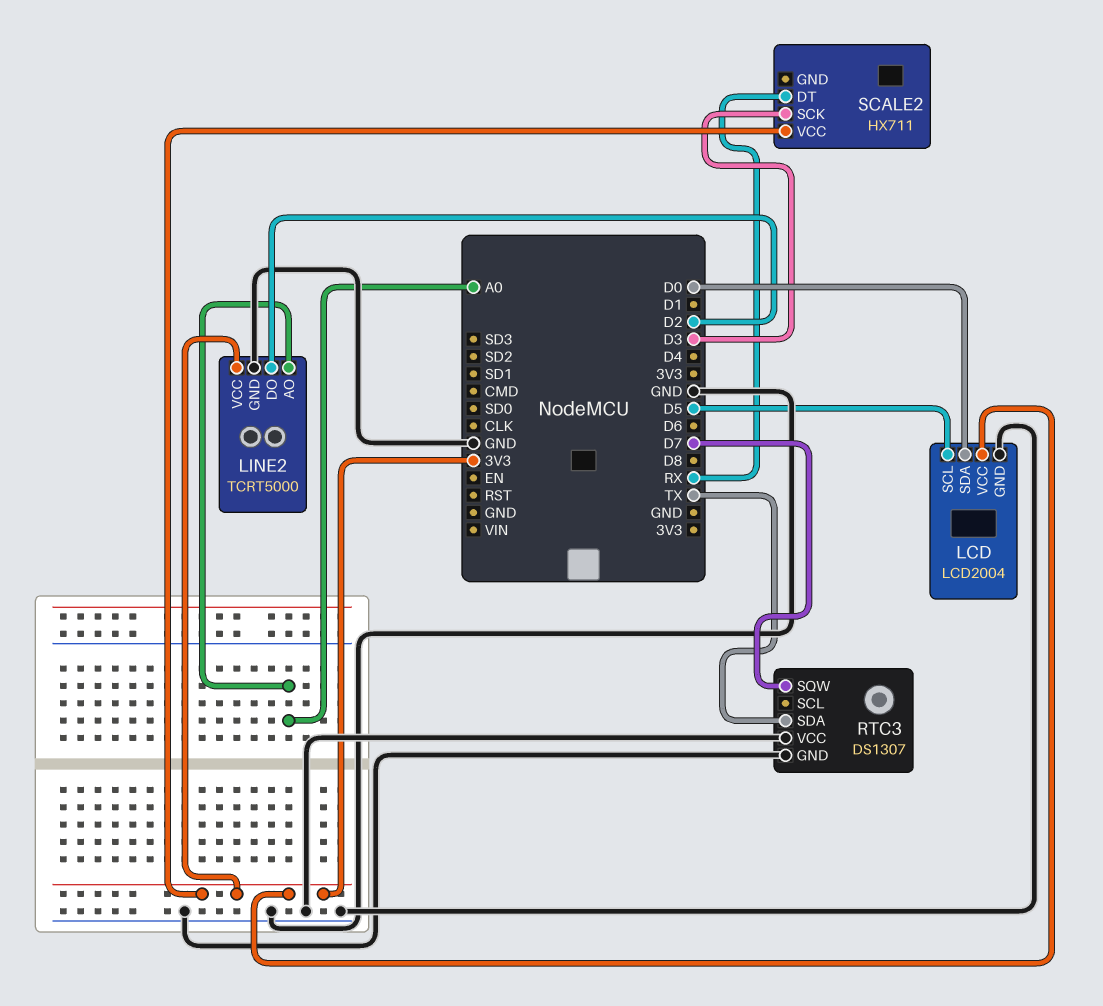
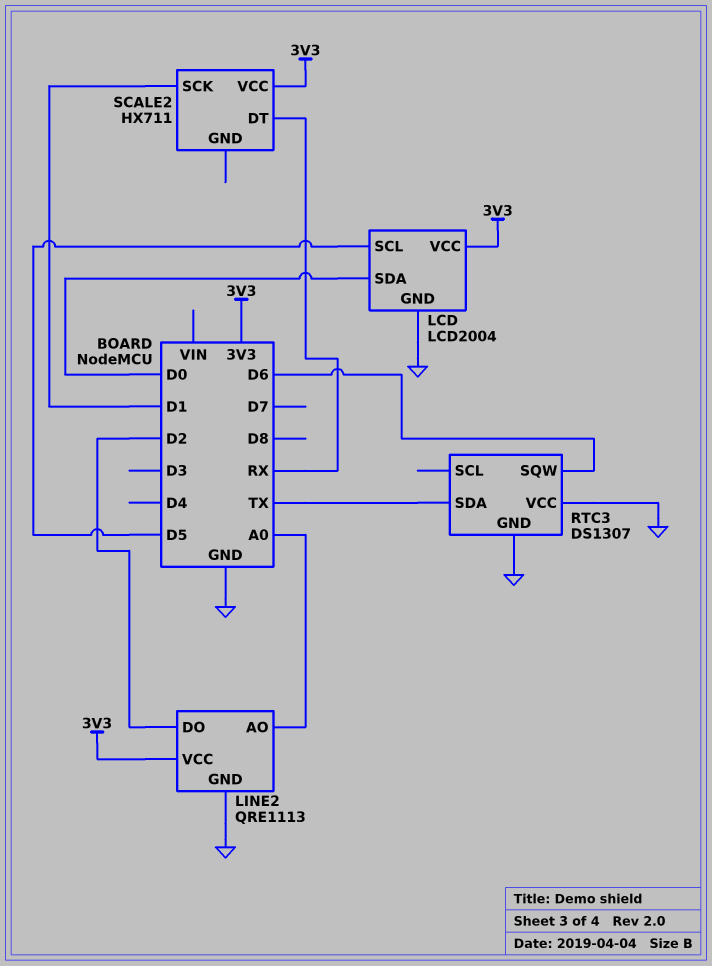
LINE2: TCRT5000 -> QRE1113
RTC3 pin SQW: D7 -> D6
SCALE2 pin SCK: D3 -> D1

